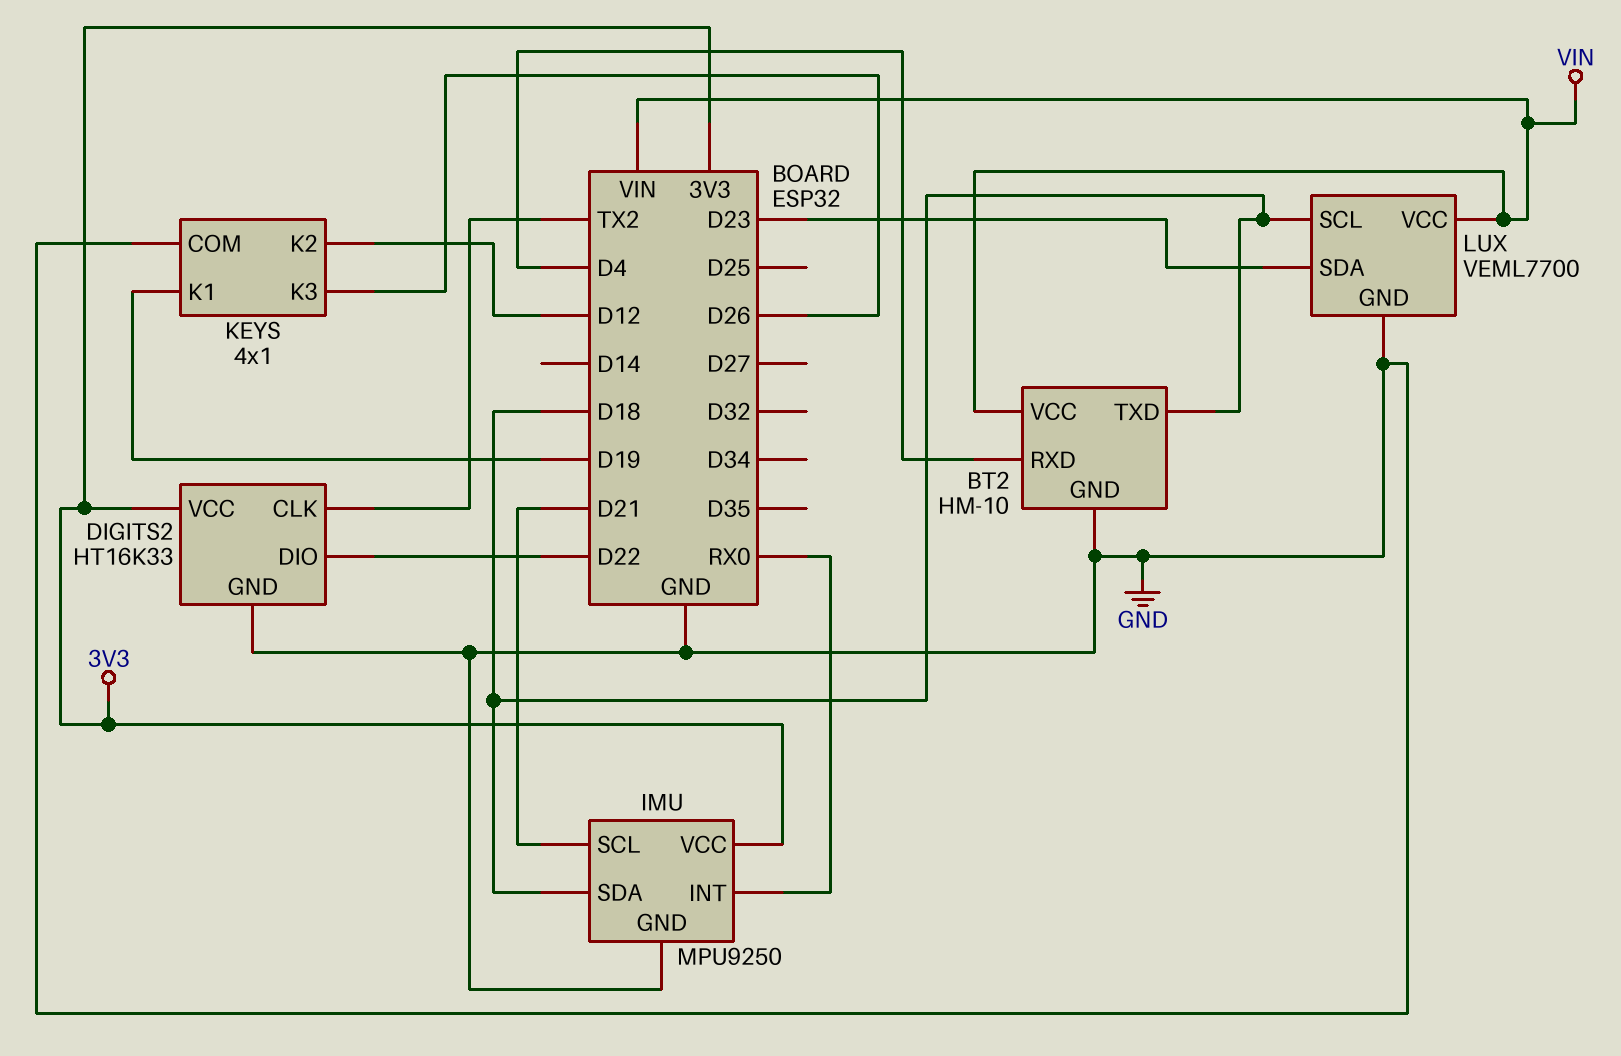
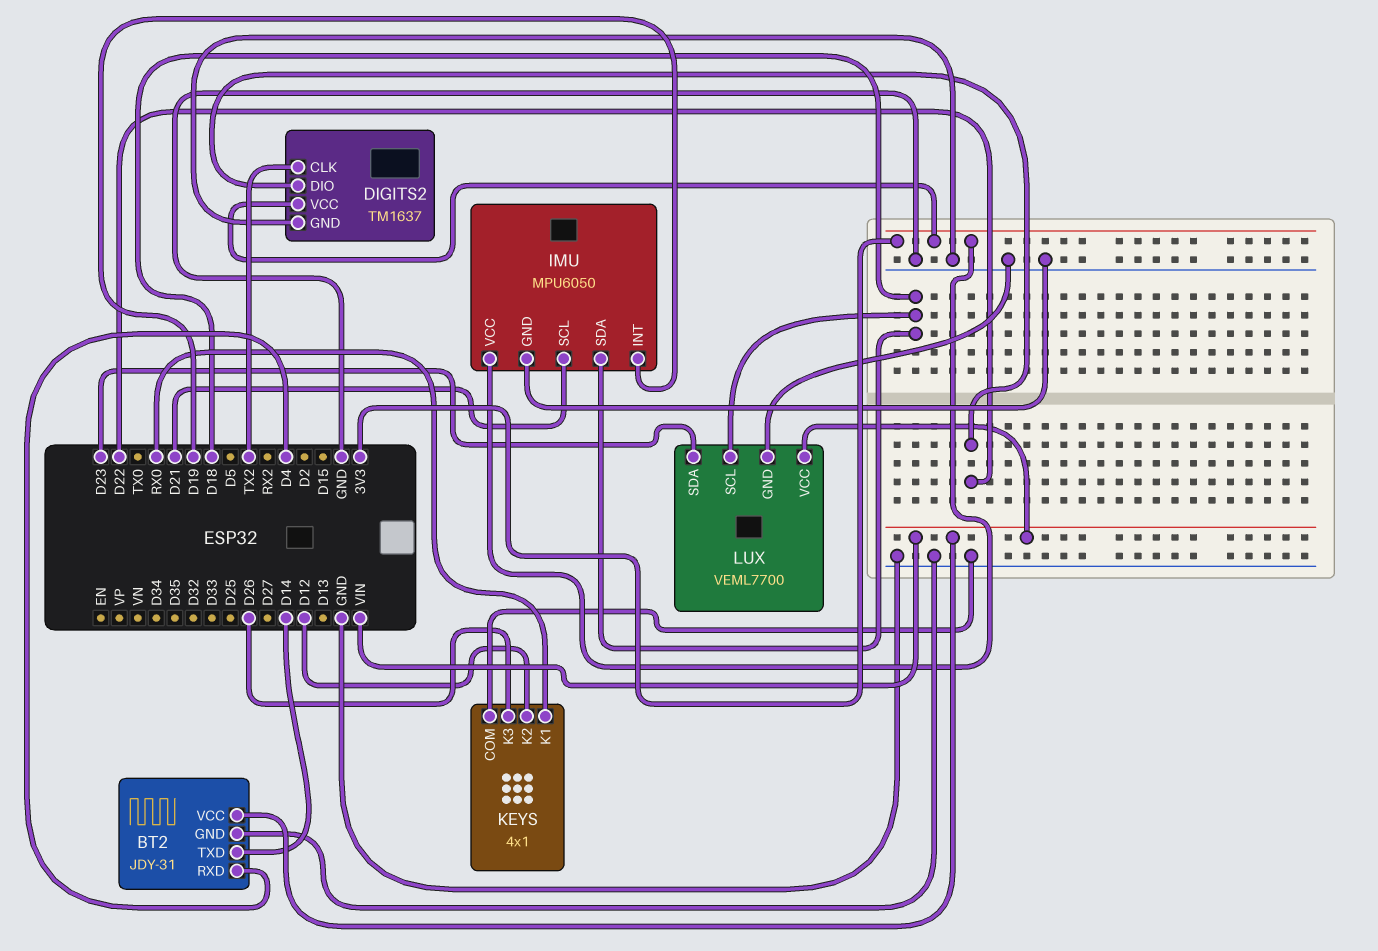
BT2: HM-10 -> JDY-31
BT2 pin TXD: D18 -> D14
DIGITS2: HT16K33 -> TM1637
IMU: MPU9250 -> MPU6050
IMU pin INT: RX0 -> D19
KEYS pin K1: D19 -> RX0

